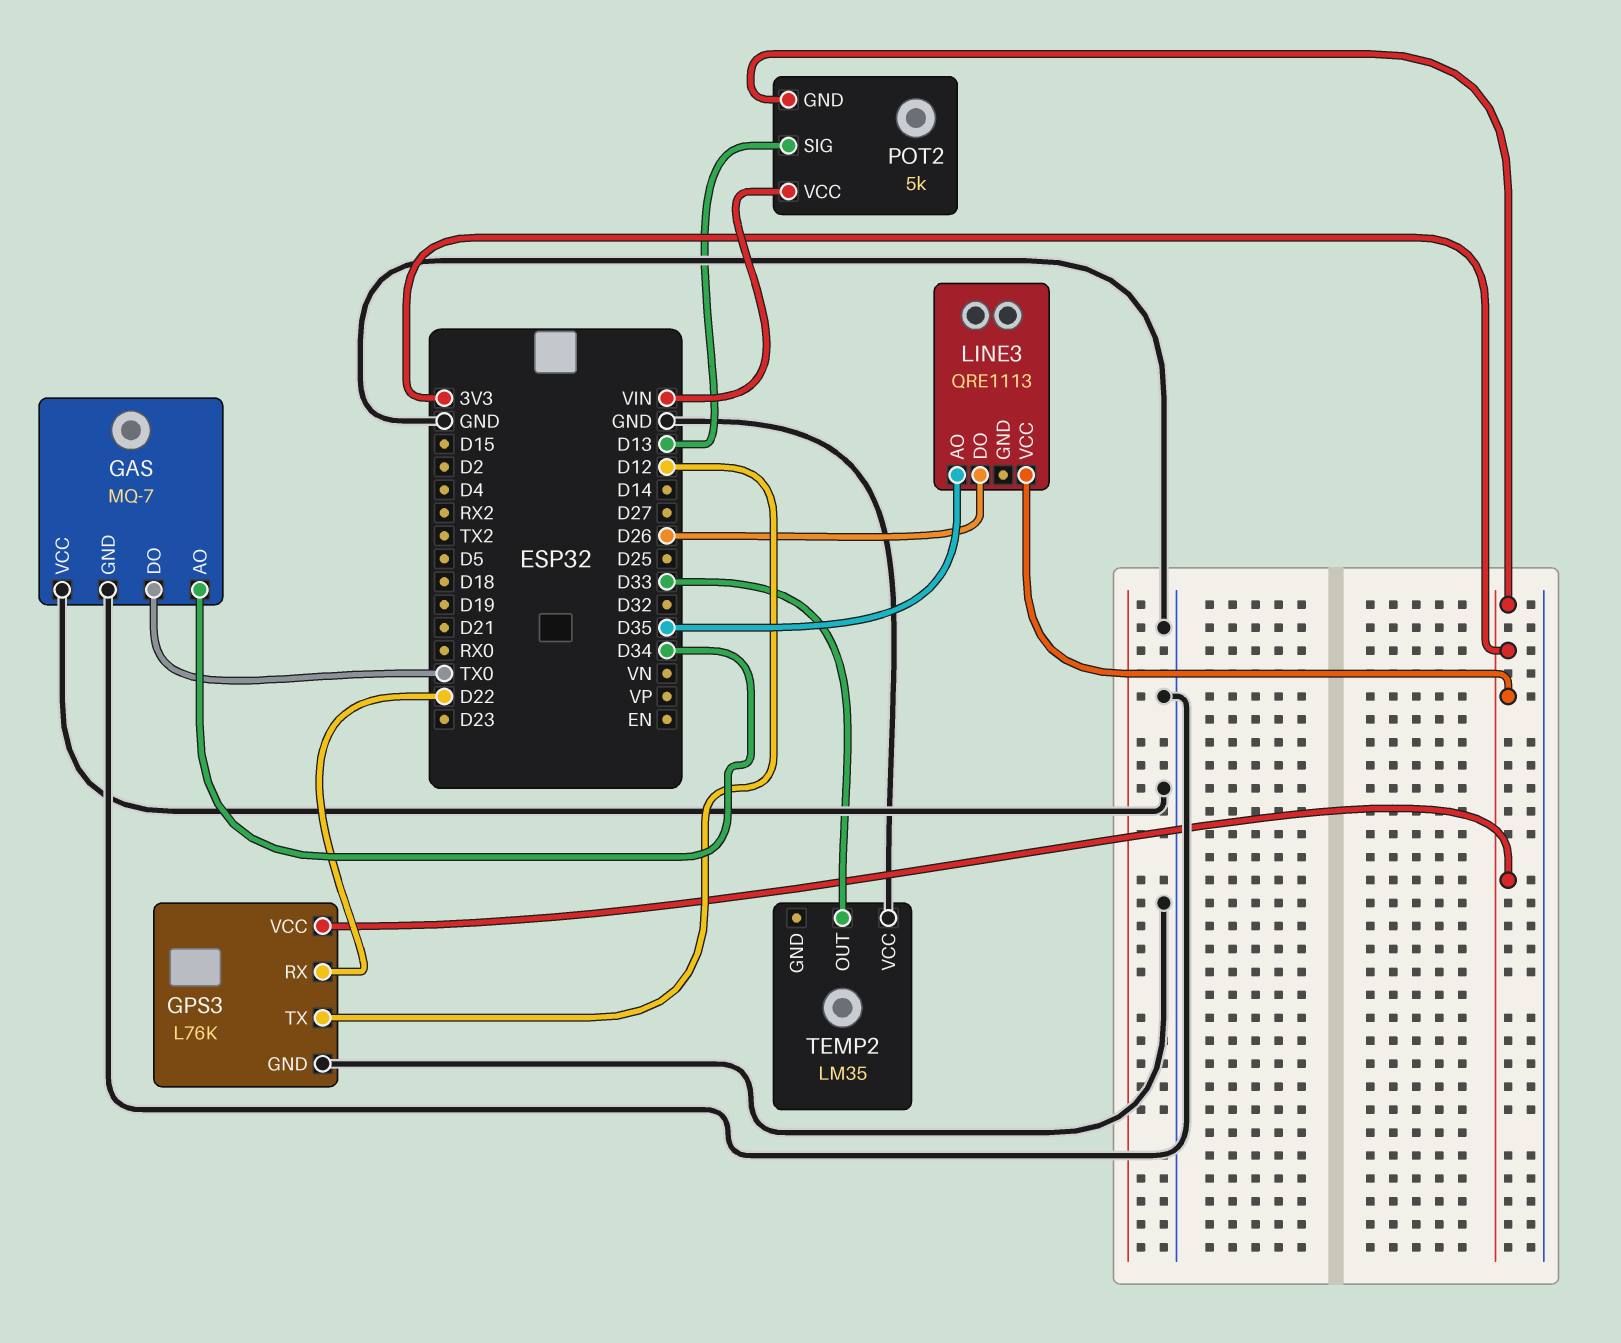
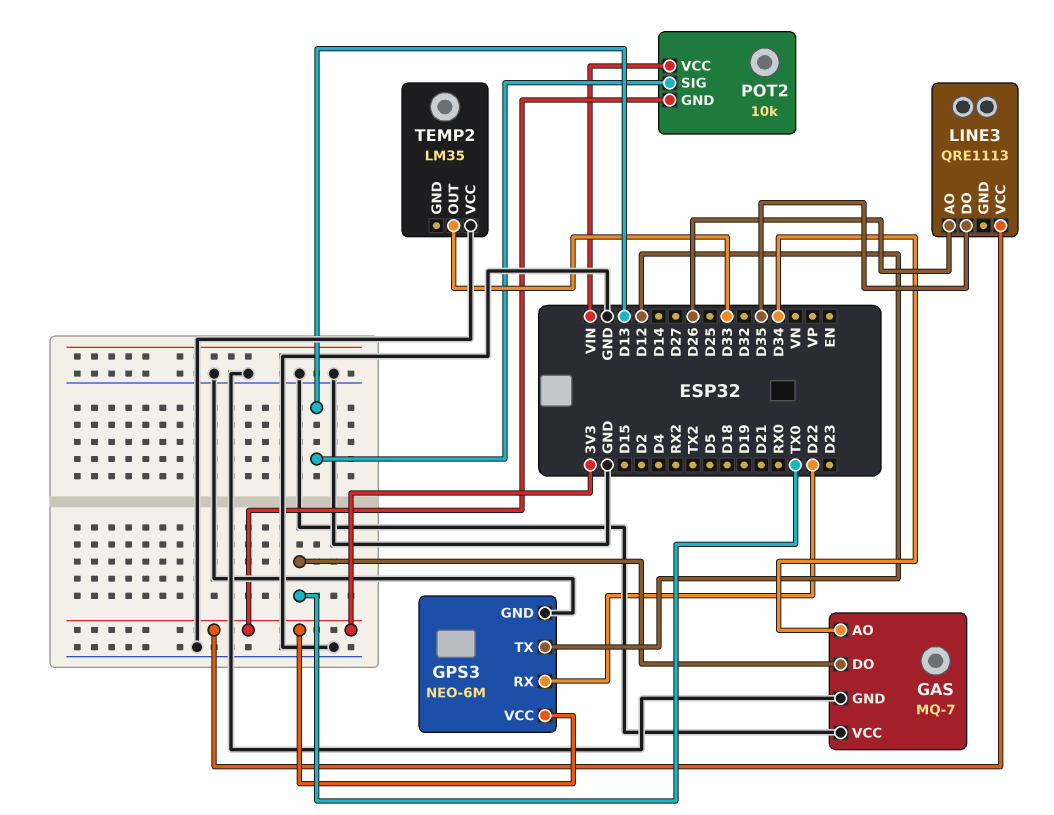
GPS3: L76K -> NEO-6M
LINE3 pin AO: D35 -> D26
LINE3 pin DO: D26 -> D35
POT2: 5k -> 10k

